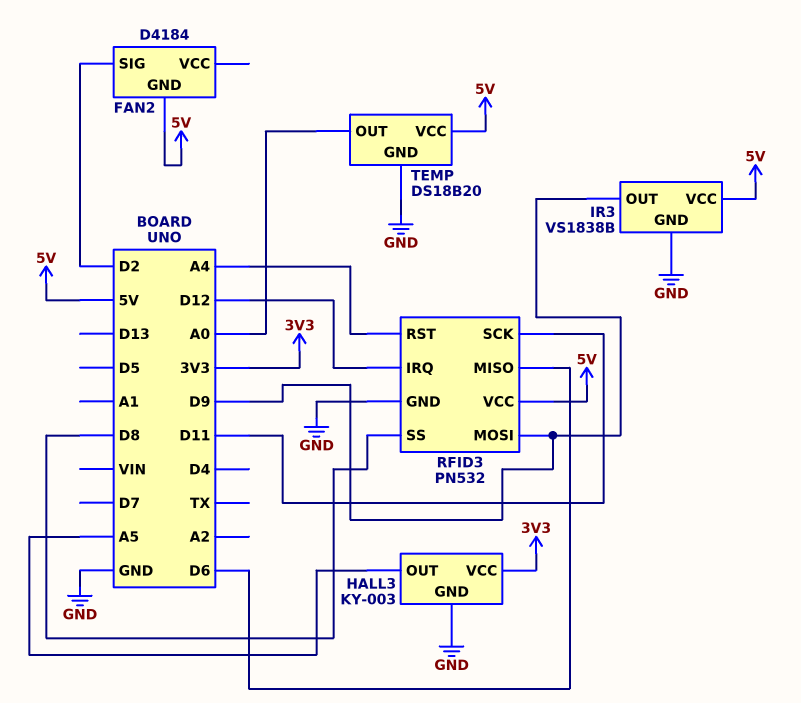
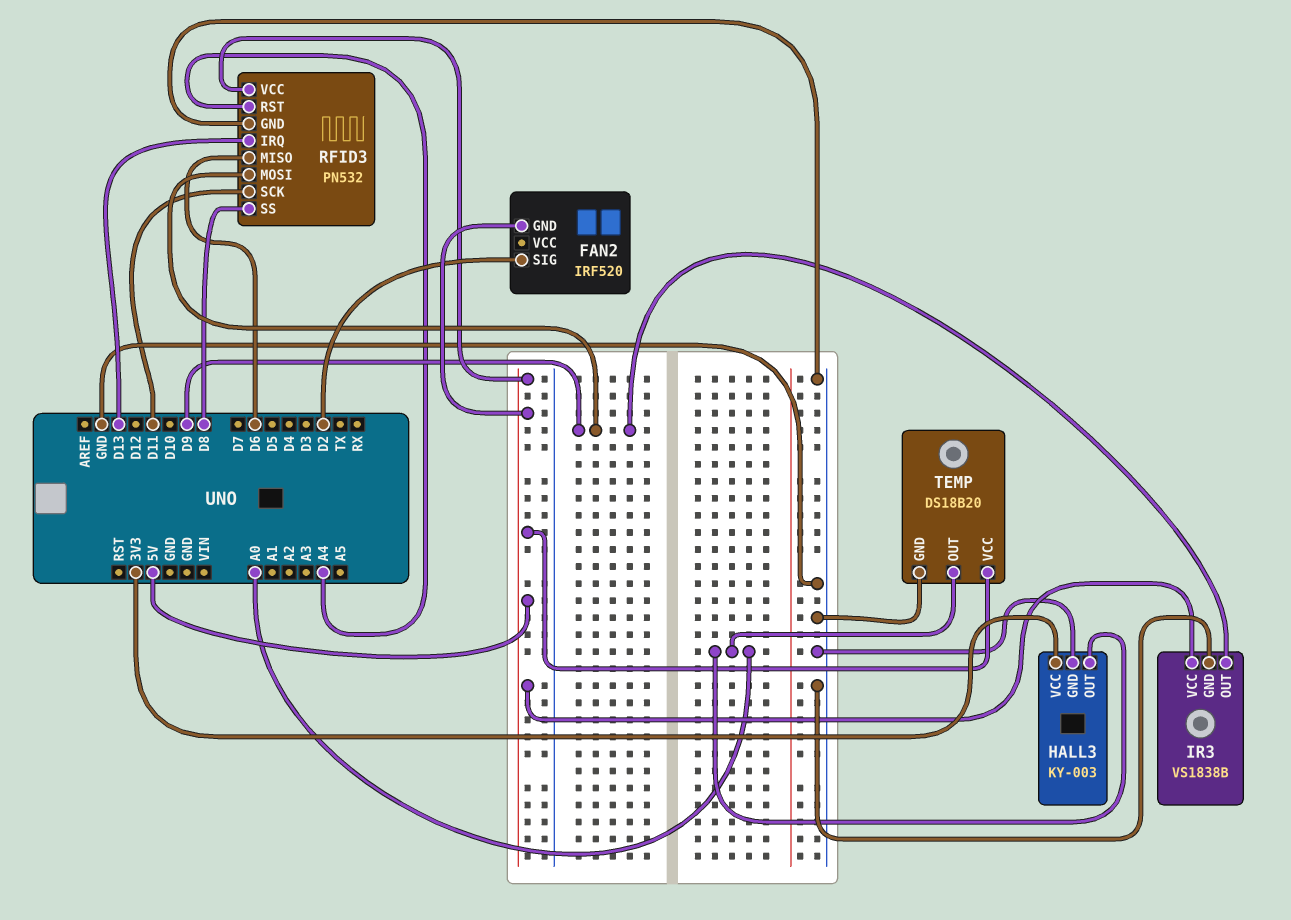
FAN2: D4184 -> IRF520
HALL3 pin OUT: A5 -> A0
RFID3 pin IRQ: D12 -> D13

